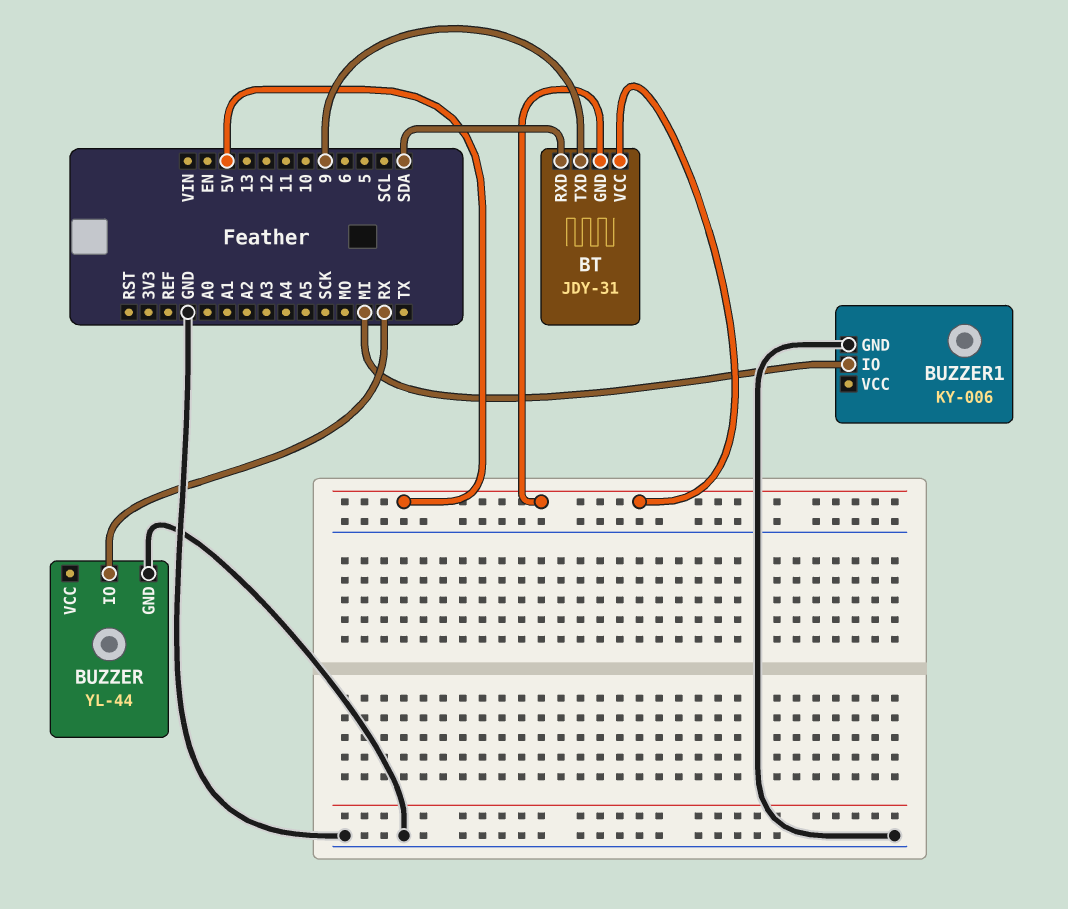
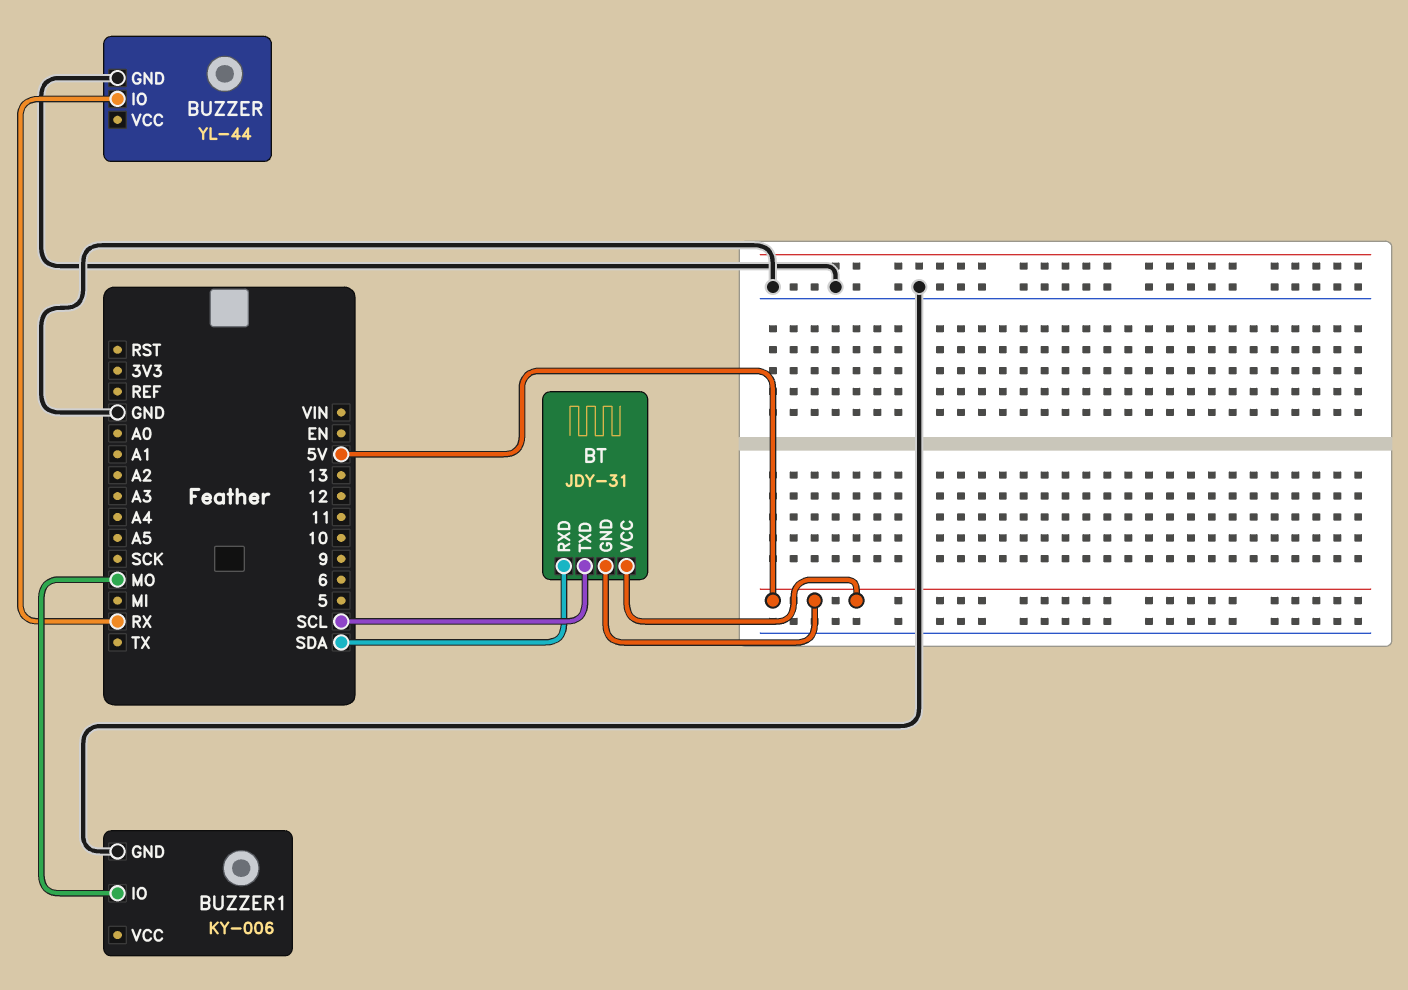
BT pin TXD: 9 -> SCL
BUZZER1 pin IO: MI -> MO

